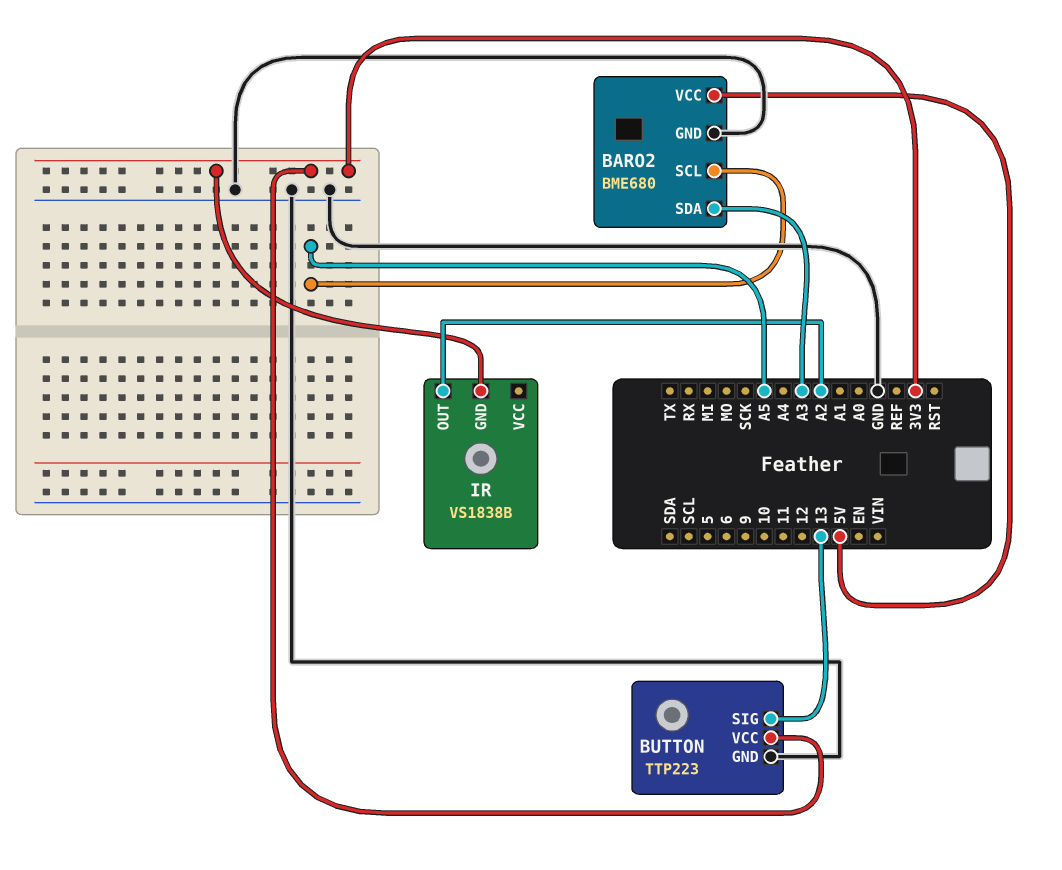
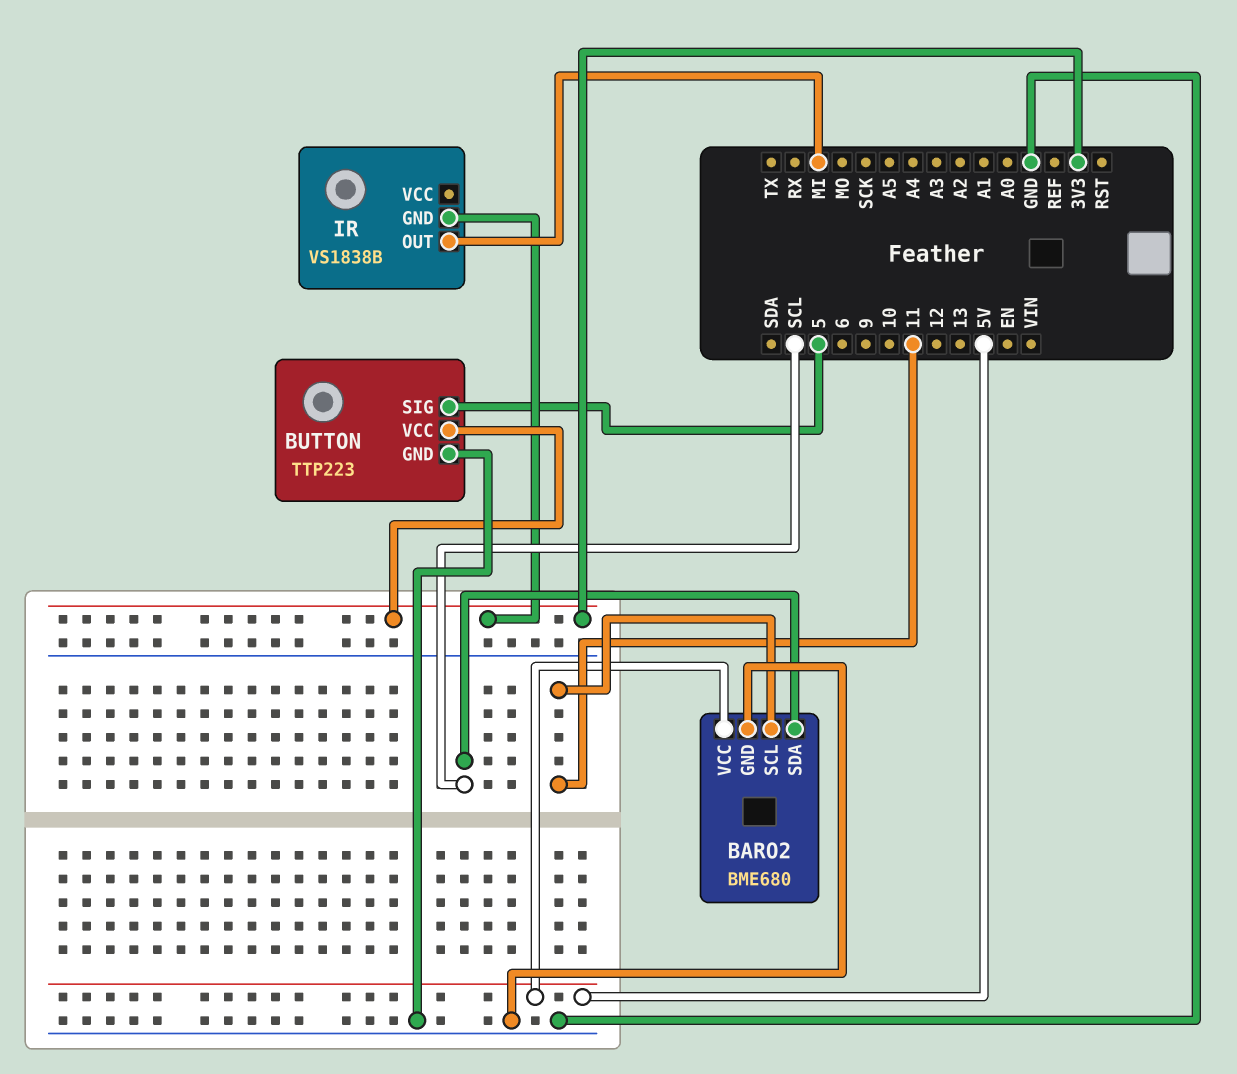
BARO2 pin SCL: A5 -> 11
BARO2 pin SDA: A3 -> SCL
BUTTON pin SIG: 13 -> 5
IR pin OUT: A2 -> MI

